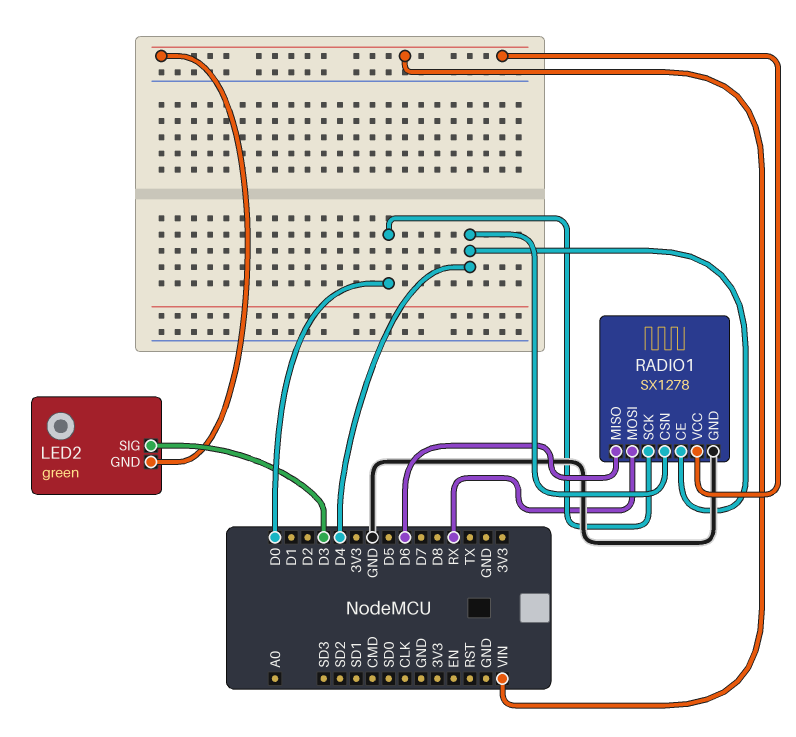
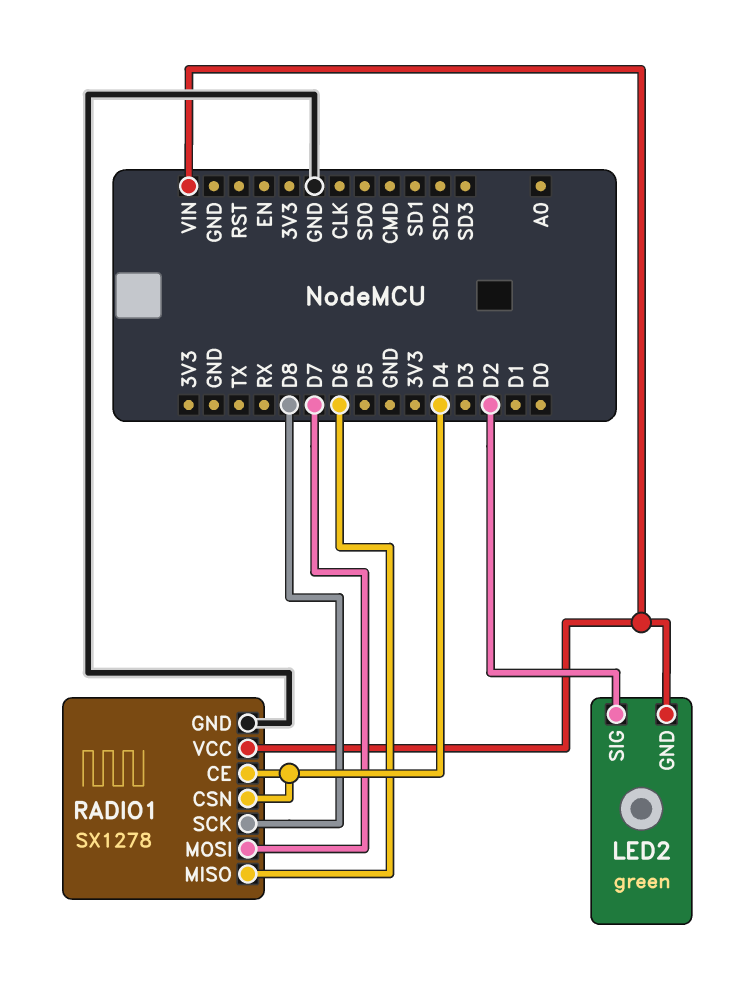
LED2 pin SIG: D3 -> D2
RADIO1 pin MOSI: RX -> D7
RADIO1 pin SCK: D0 -> D8

